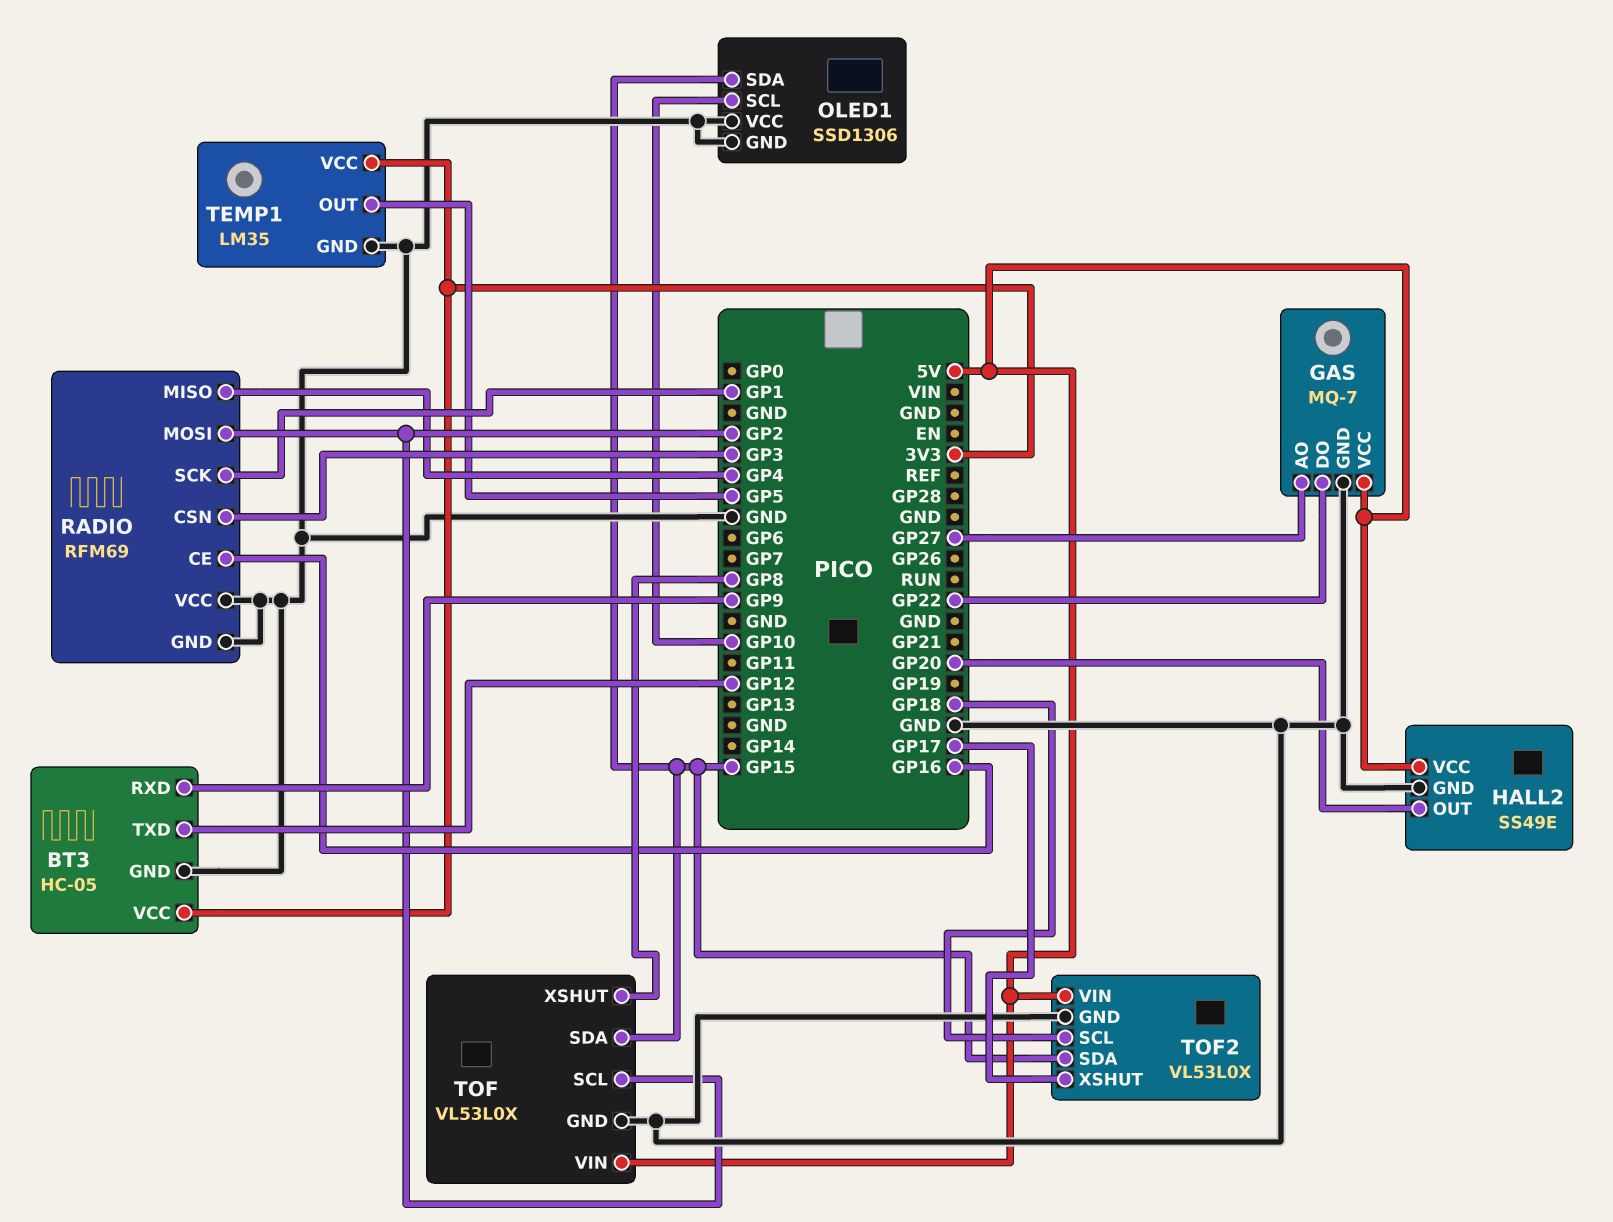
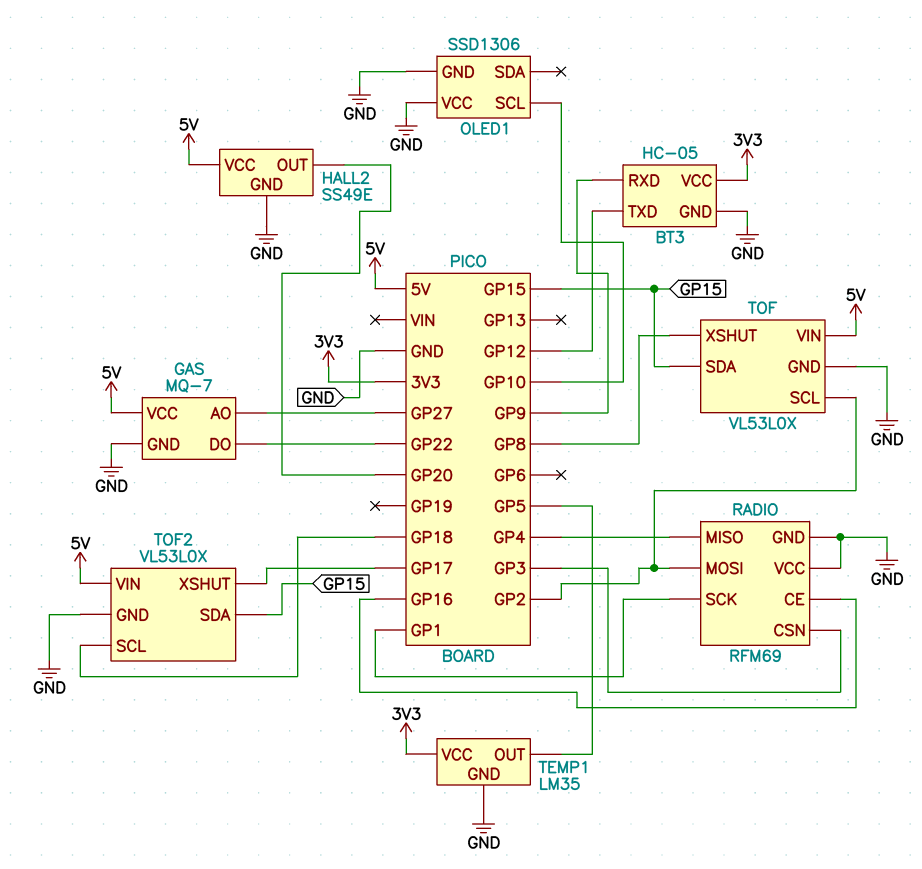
OLED1 pin SDA: GP15 -> none

